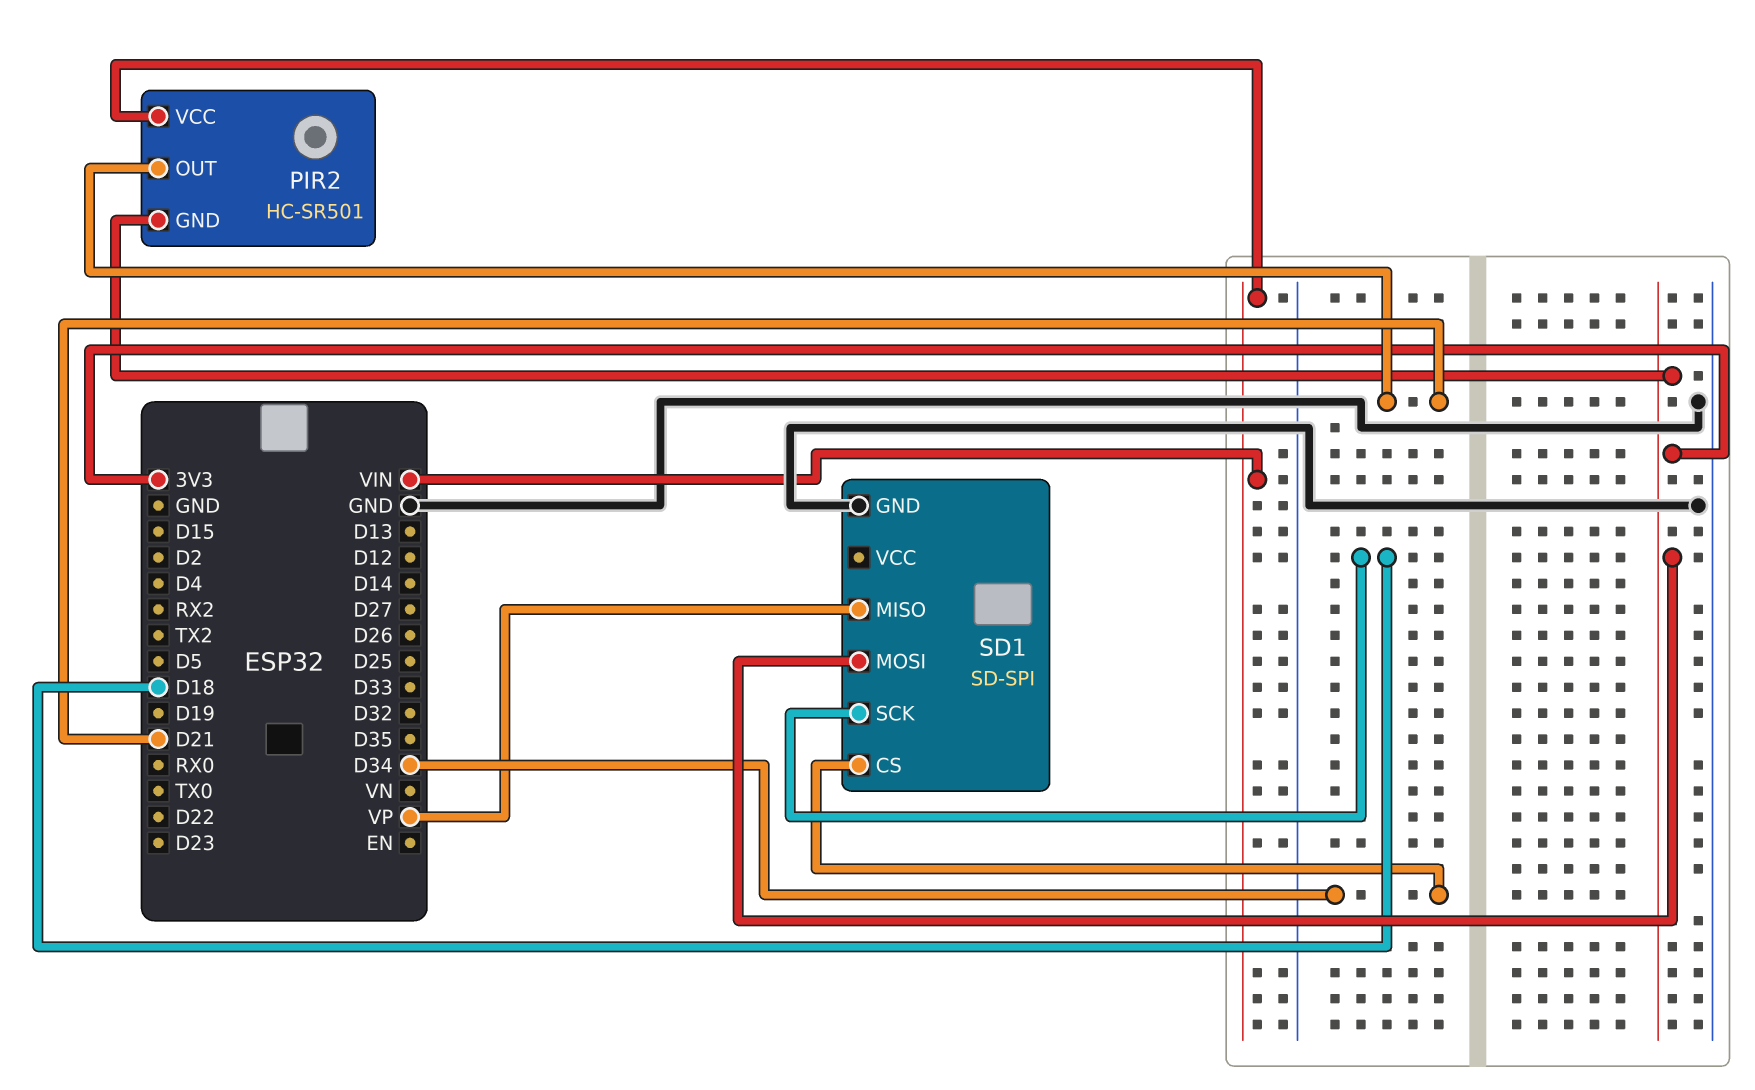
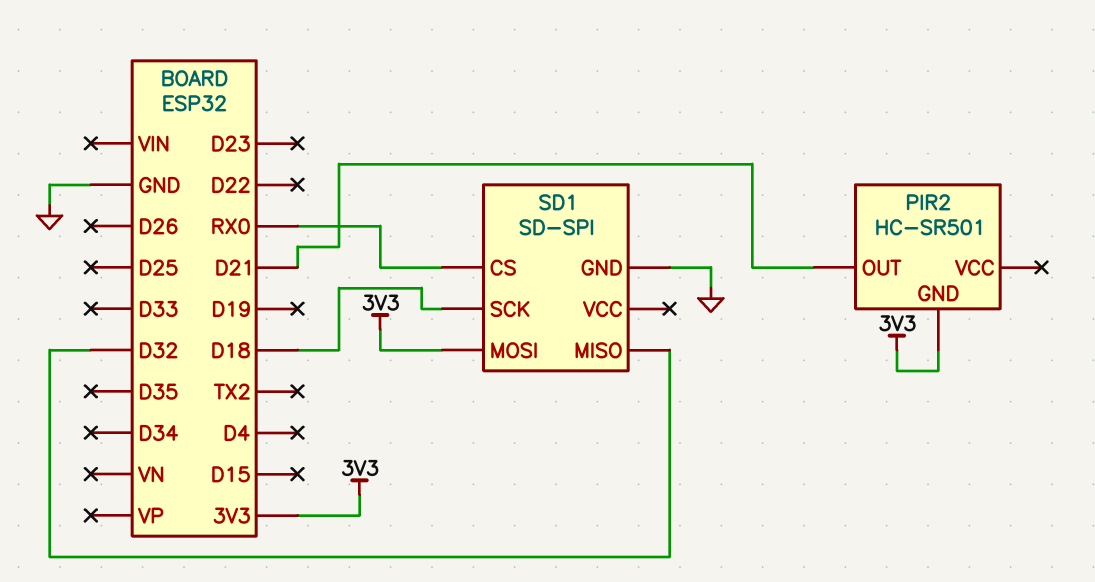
PIR2 pin VCC: VIN -> none
SD1 pin CS: D34 -> RX0
SD1 pin MISO: VP -> D32

